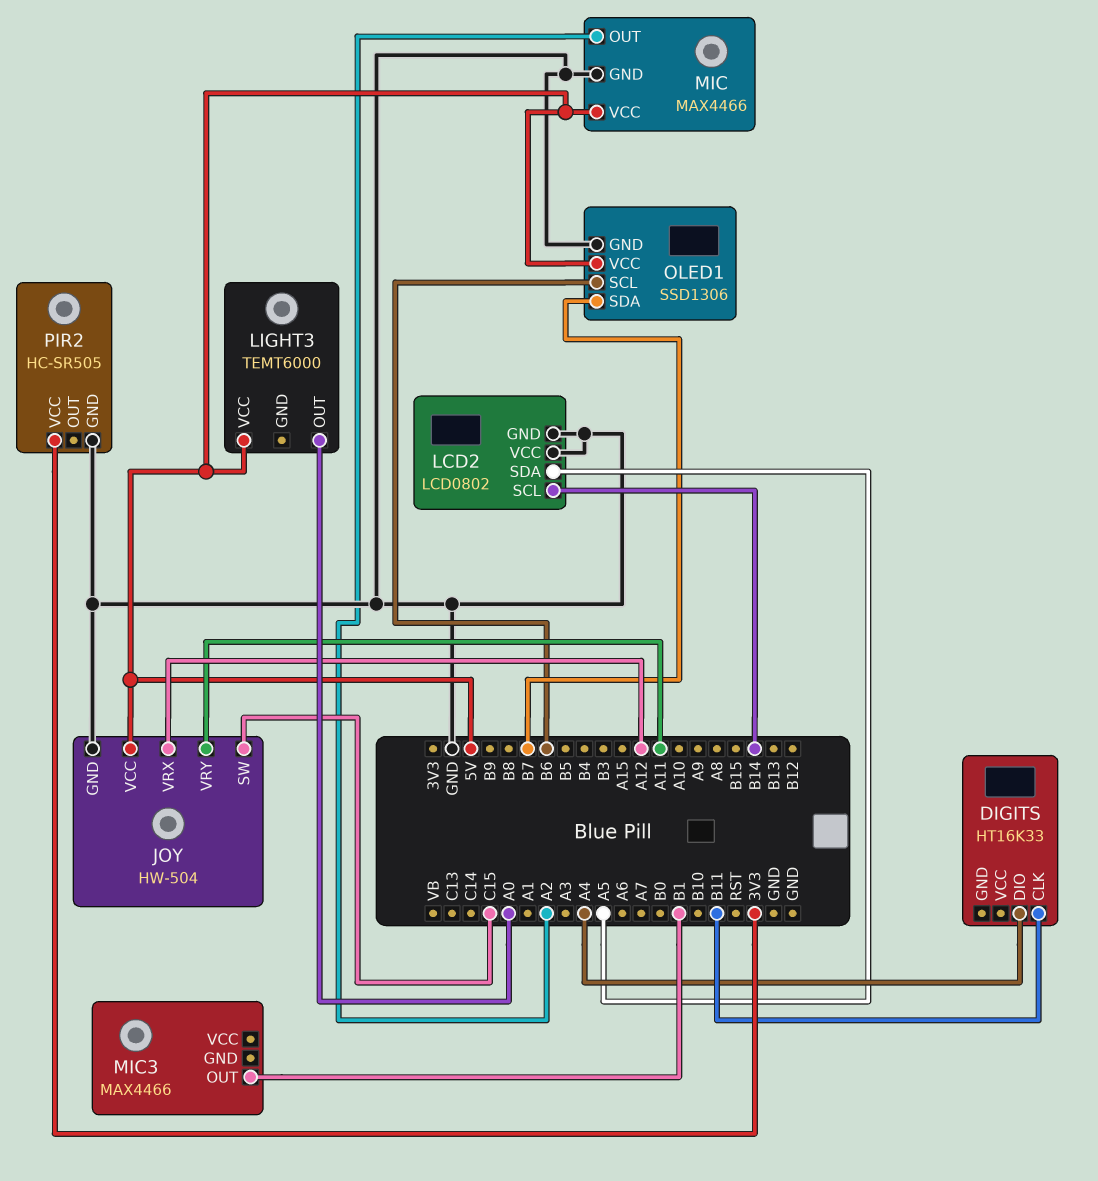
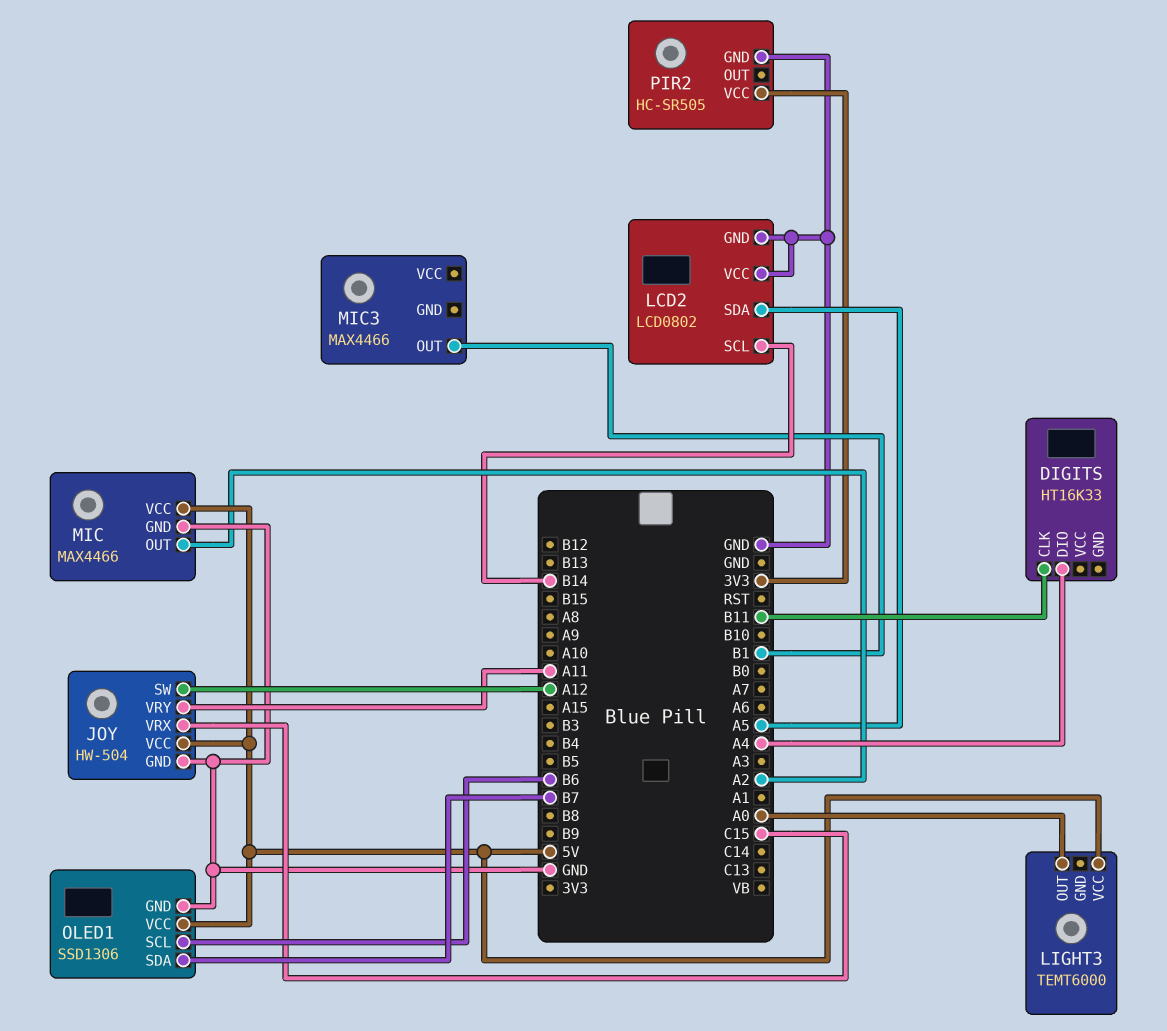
JOY pin SW: C15 -> A12
JOY pin VRX: A12 -> C15

